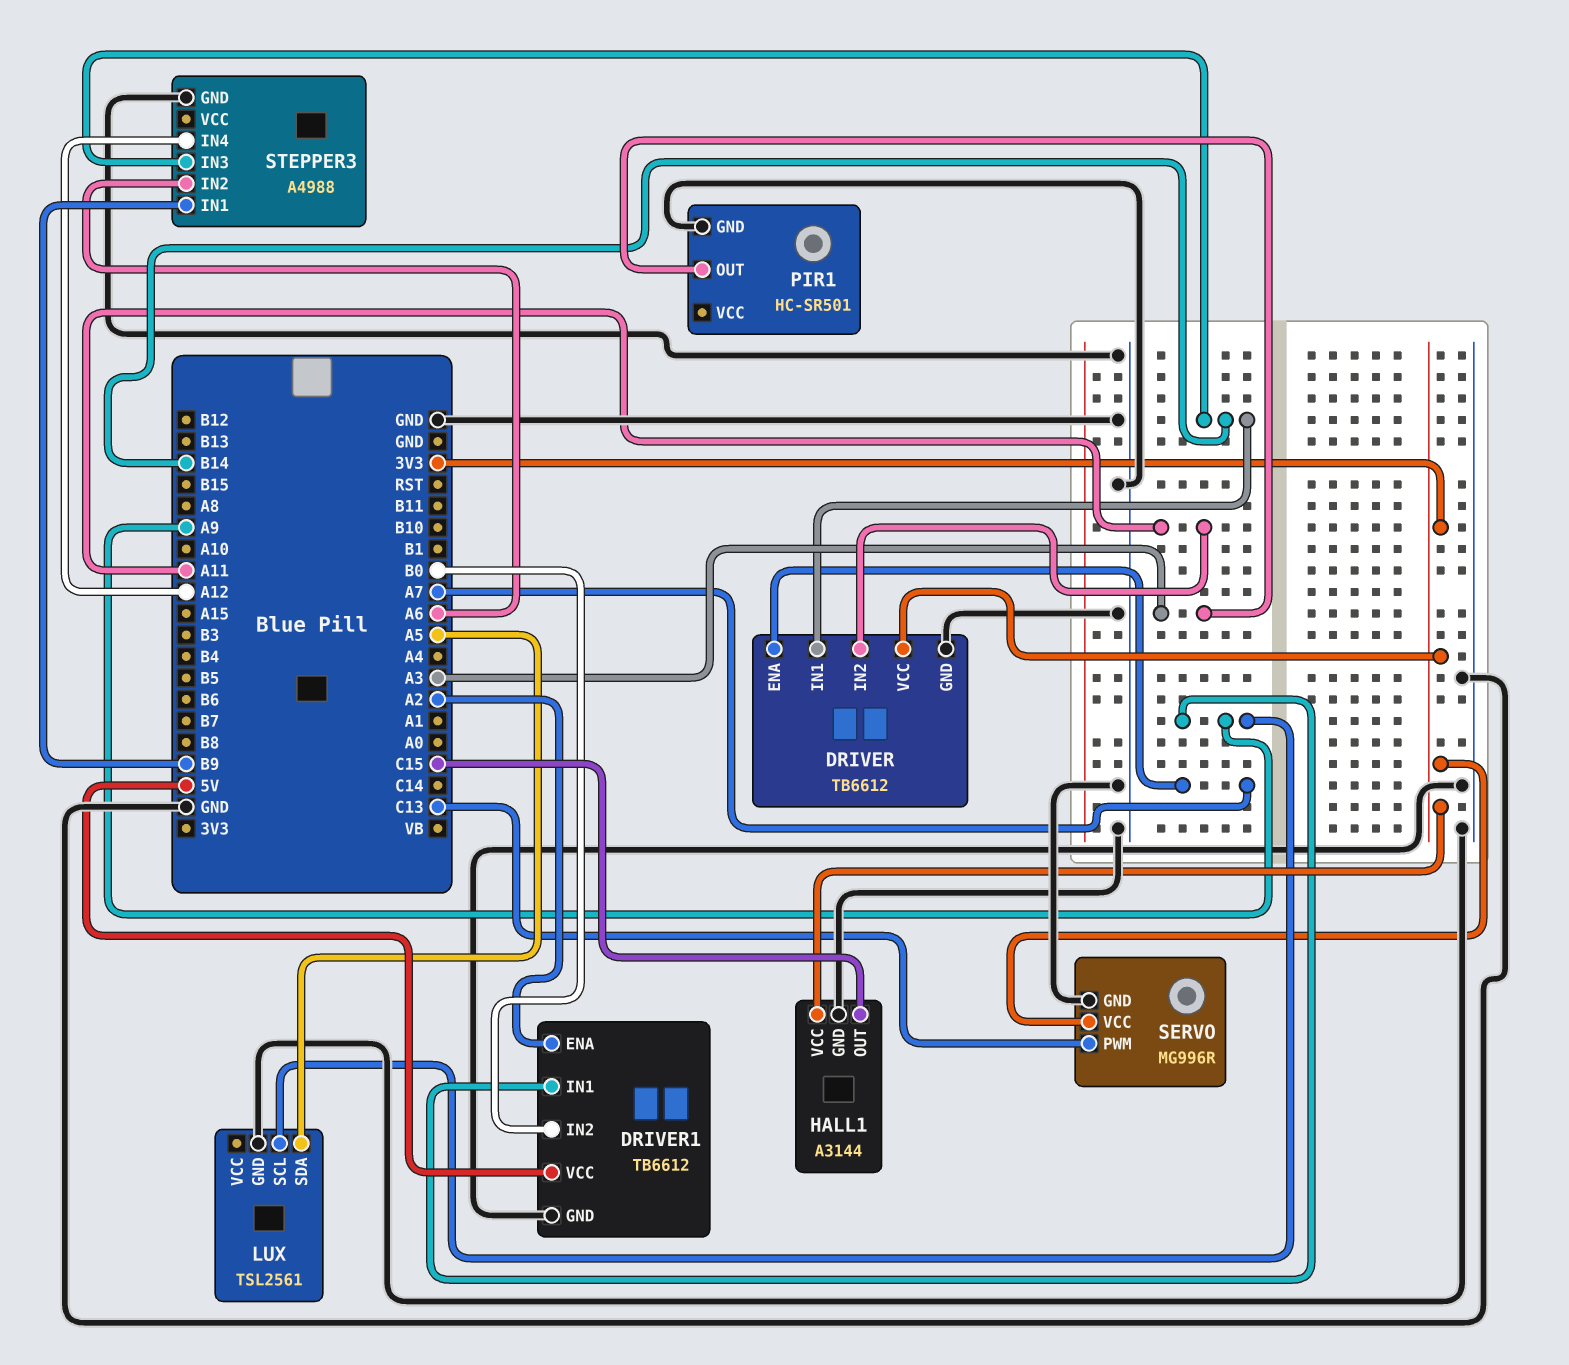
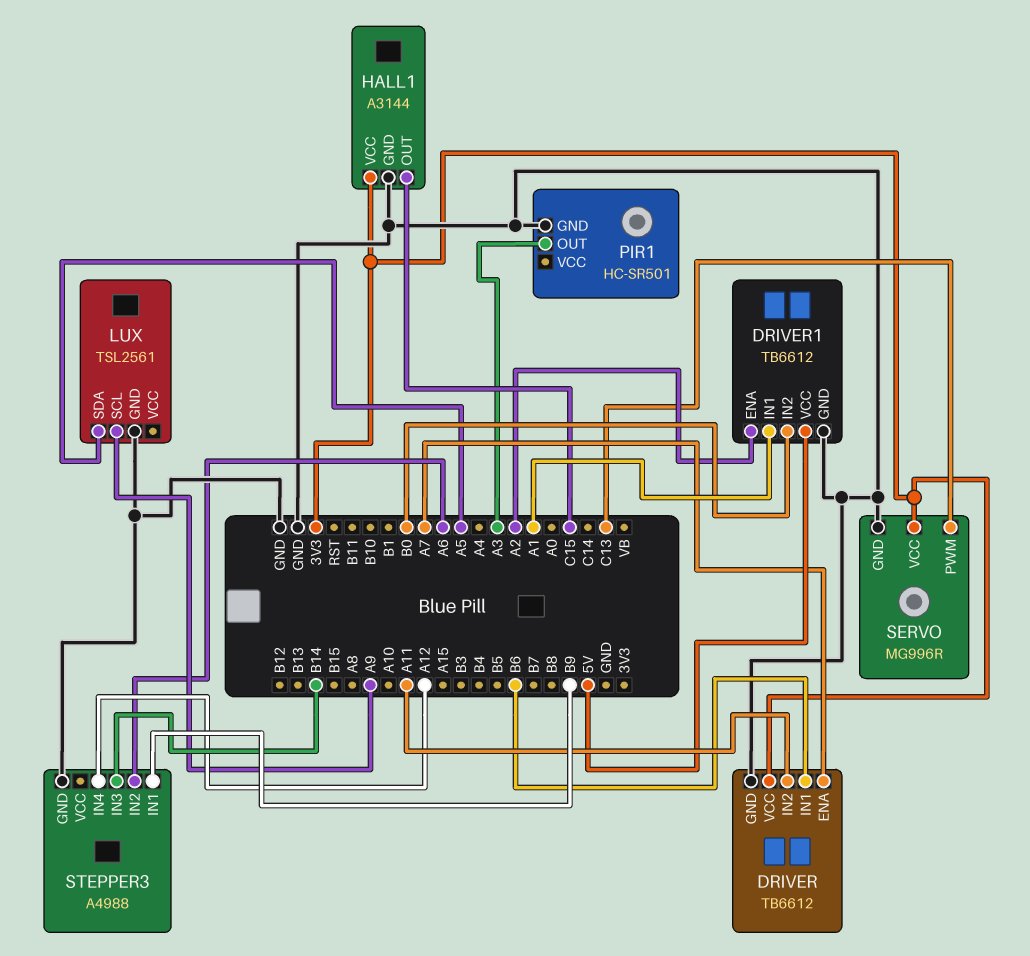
DRIVER pin IN1: B14 -> B6
DRIVER1 pin IN1: A9 -> A1

